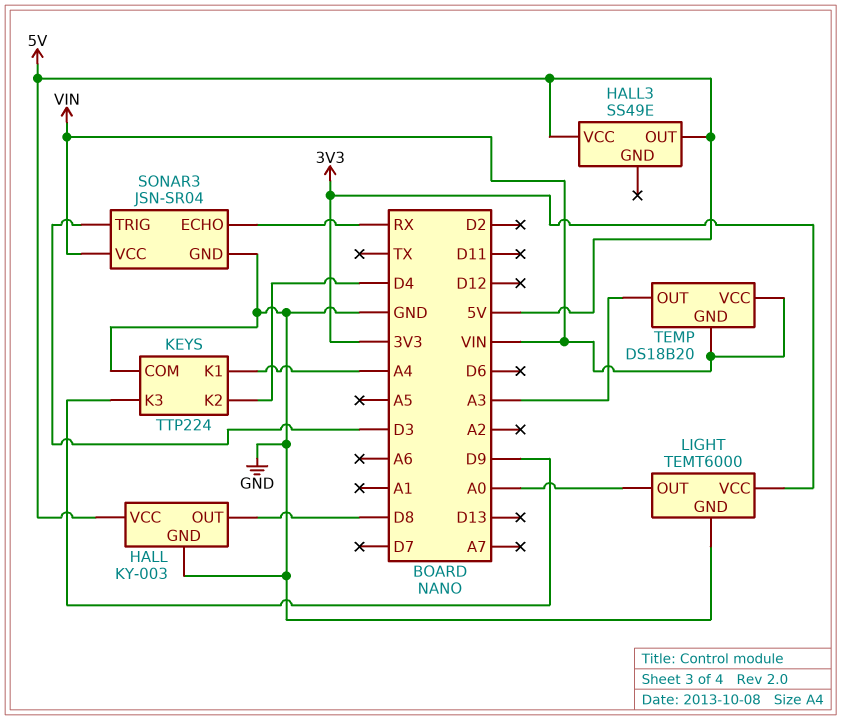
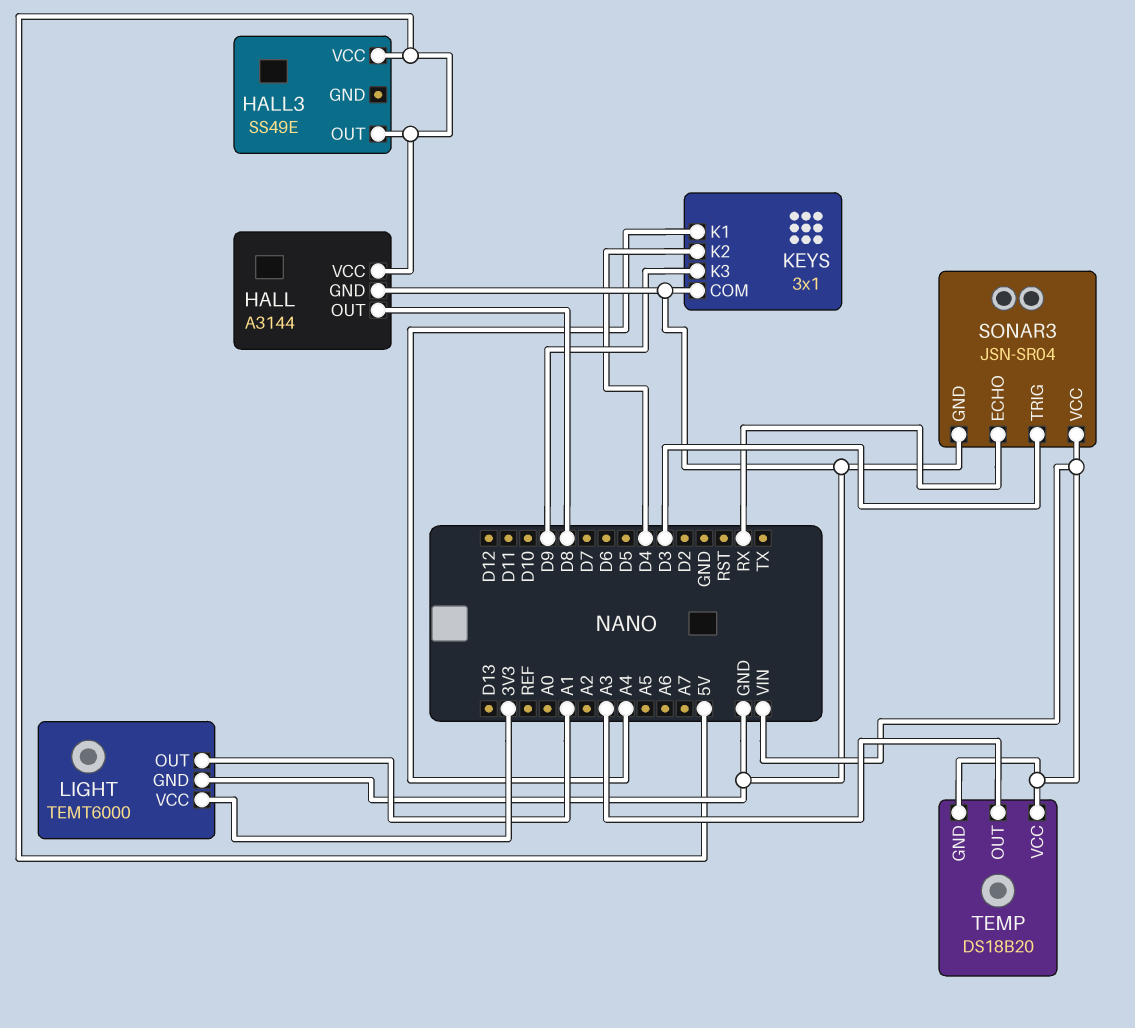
HALL: KY-003 -> A3144
KEYS: TTP224 -> 3x1
LIGHT pin OUT: A0 -> A1

